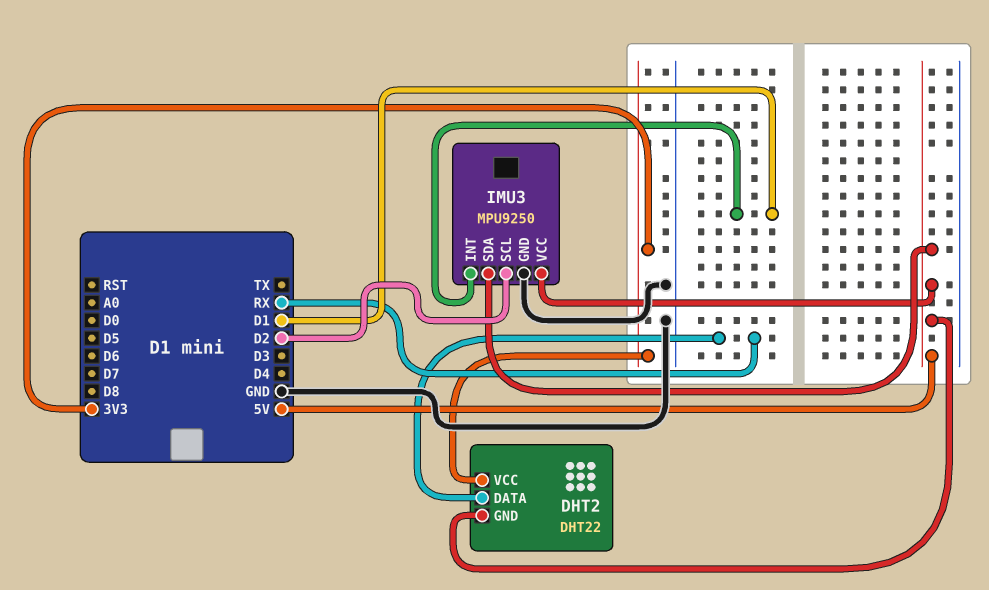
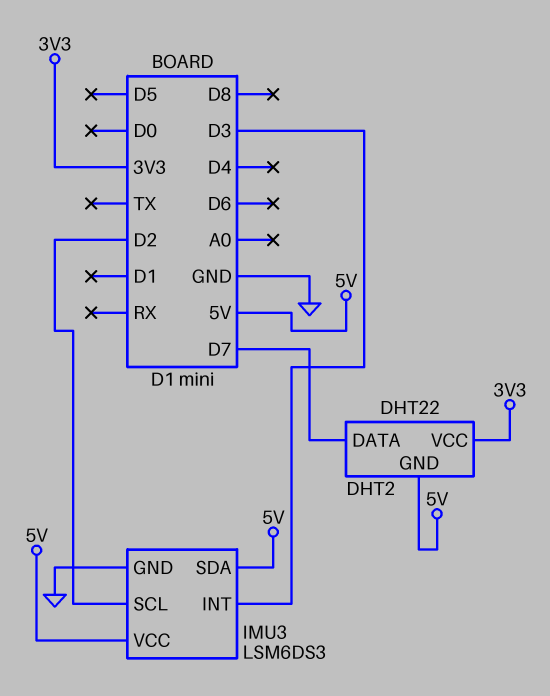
DHT2 pin DATA: RX -> D7
IMU3: MPU9250 -> LSM6DS3
IMU3 pin INT: D1 -> D3

